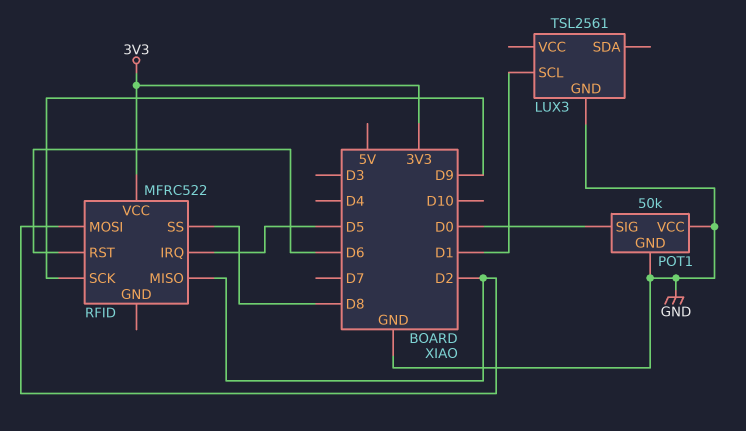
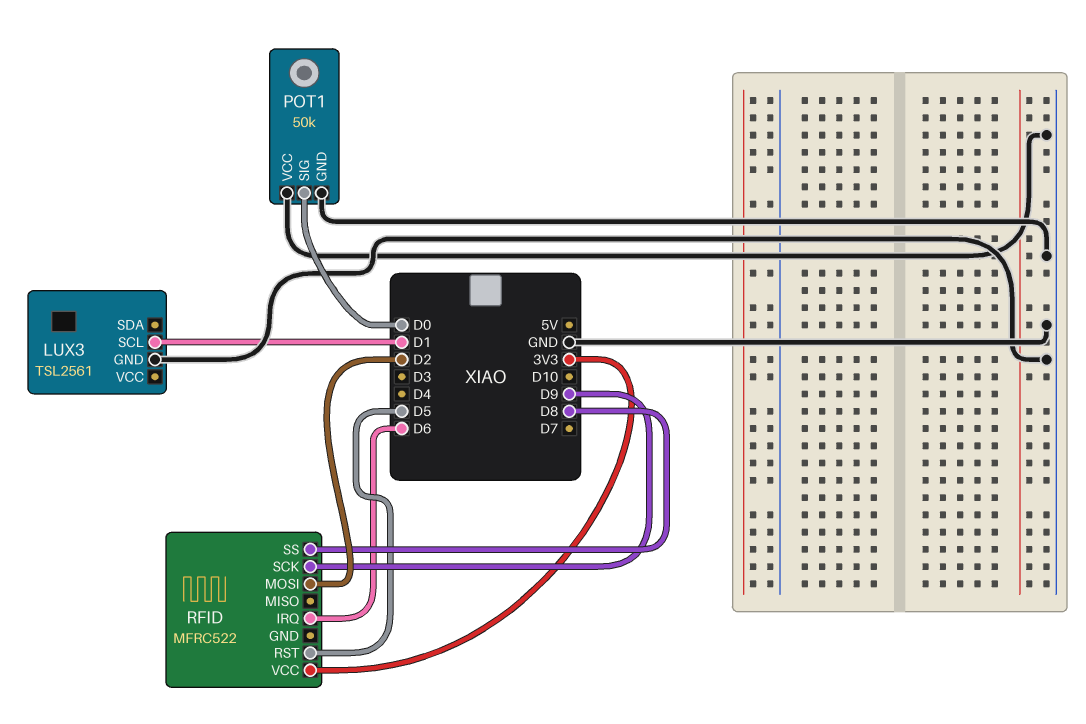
RFID pin IRQ: D5 -> D6
RFID pin MISO: D2 -> none
RFID pin RST: D6 -> D5

